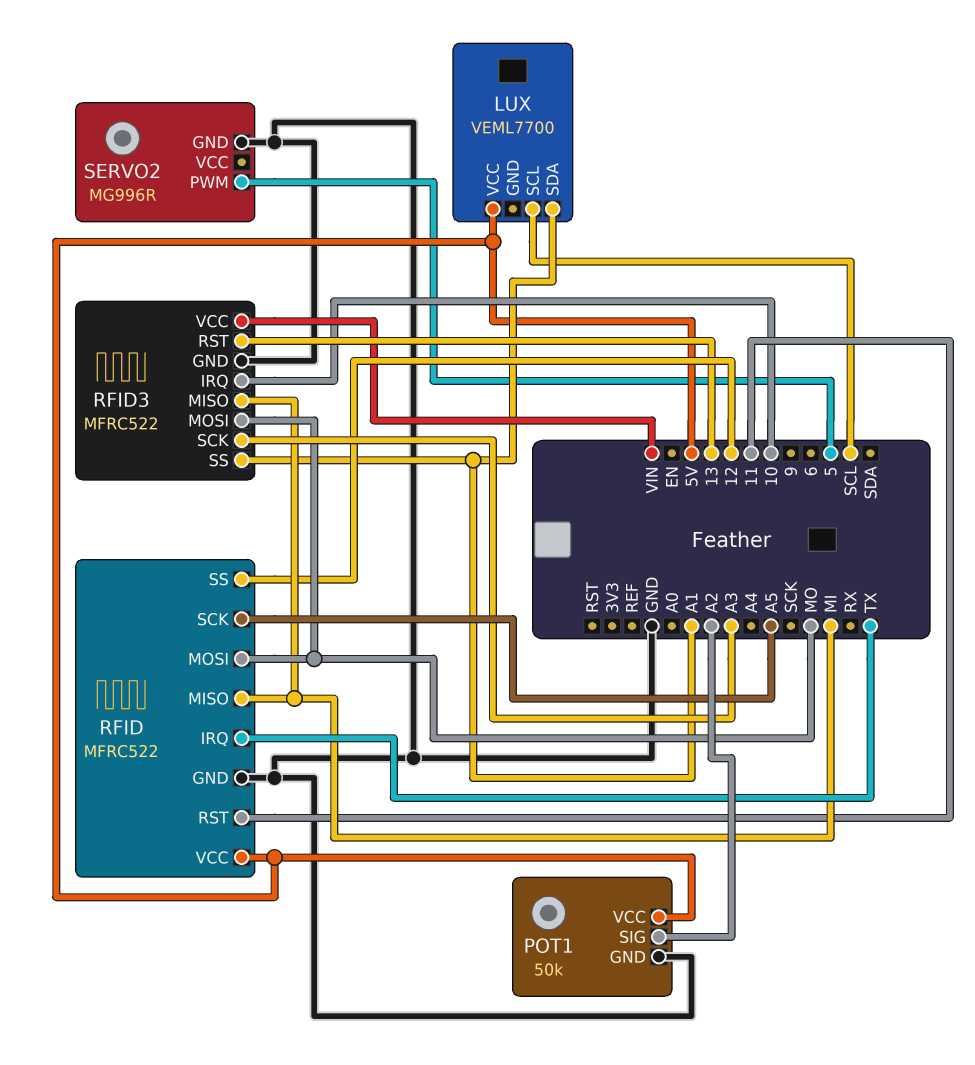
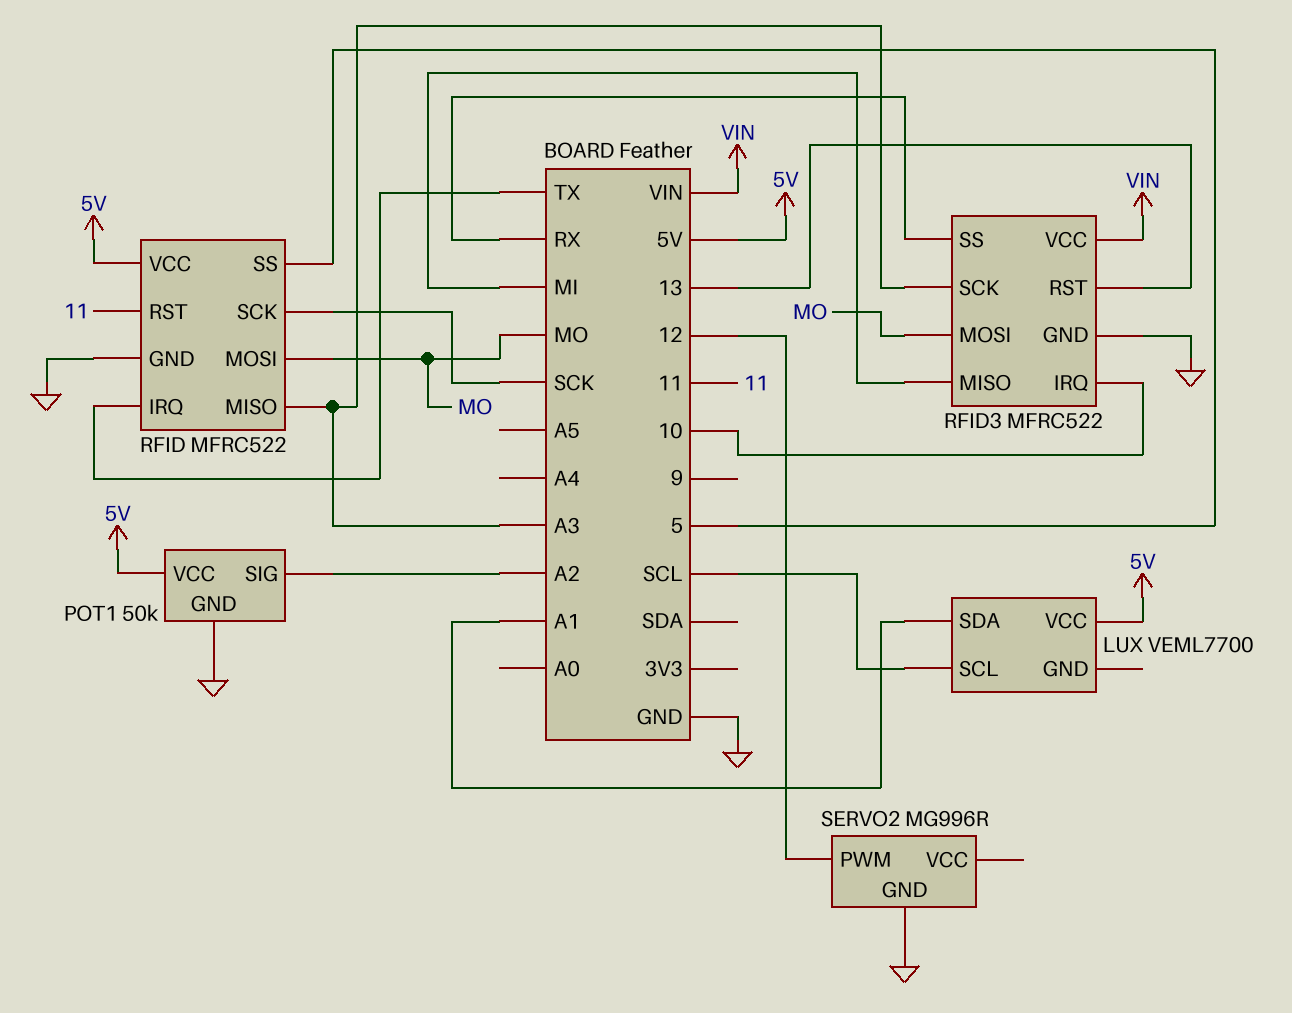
RFID pin MISO: MI -> A3
RFID pin SCK: A5 -> SCK
RFID pin SS: 12 -> 5
RFID3 pin SS: A1 -> RX
SERVO2 pin PWM: 5 -> 12

